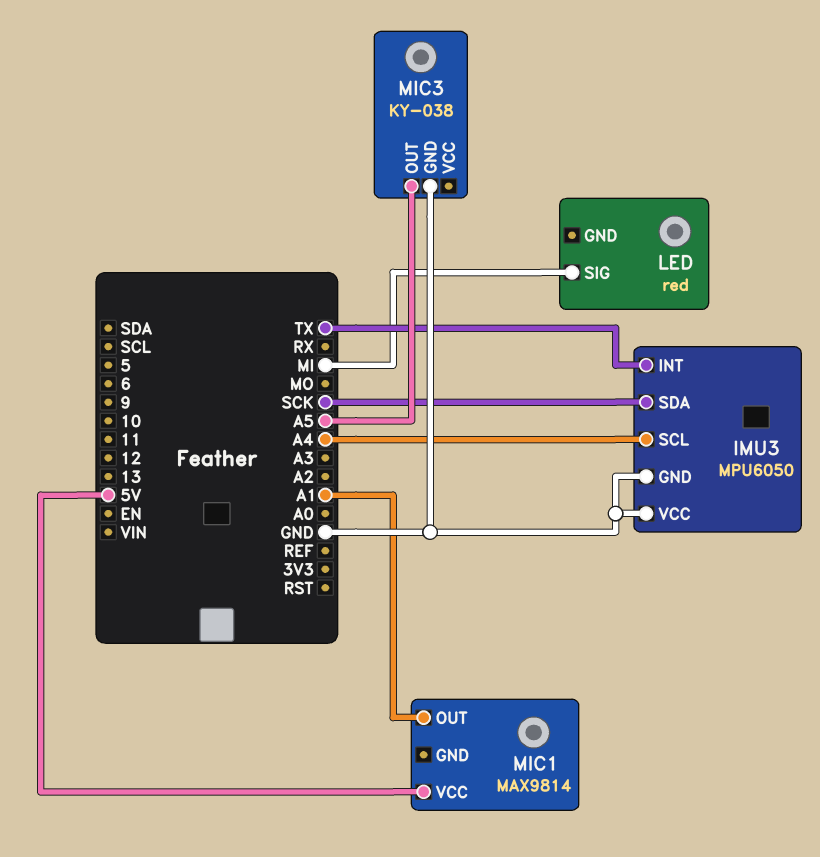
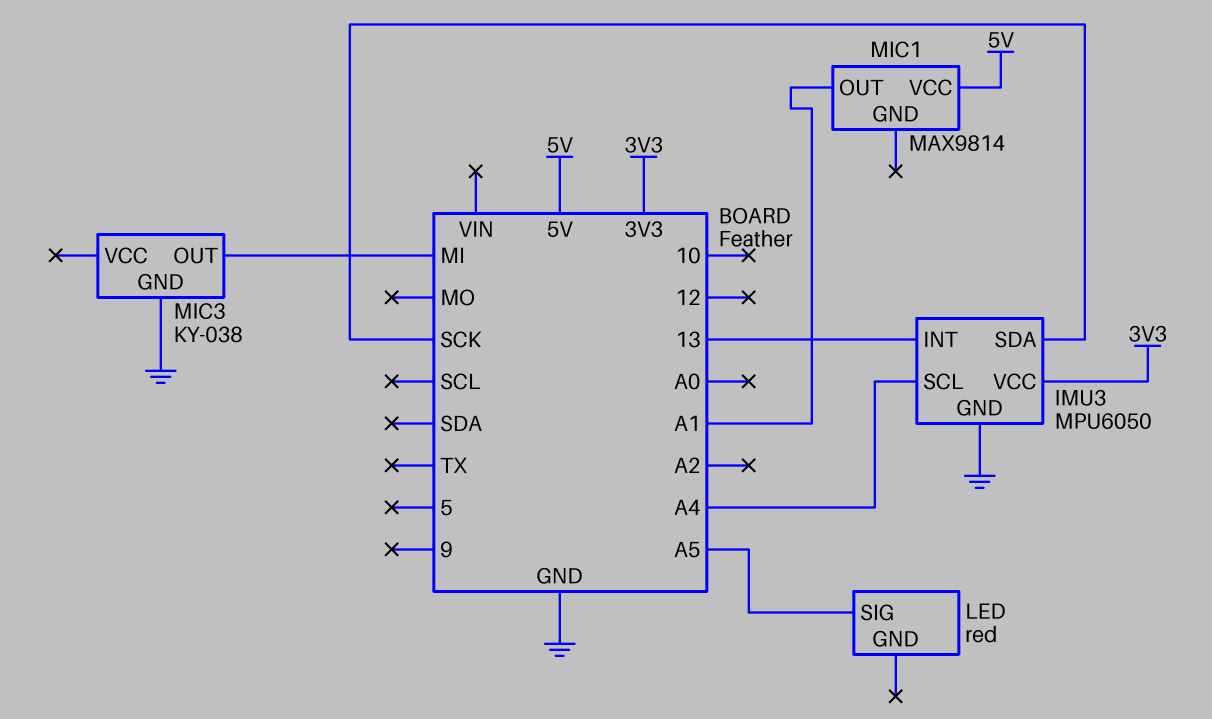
IMU3 pin INT: TX -> 13
IMU3 pin VCC: GND -> 3V3
LED pin SIG: MI -> A5
MIC3 pin OUT: A5 -> MI

